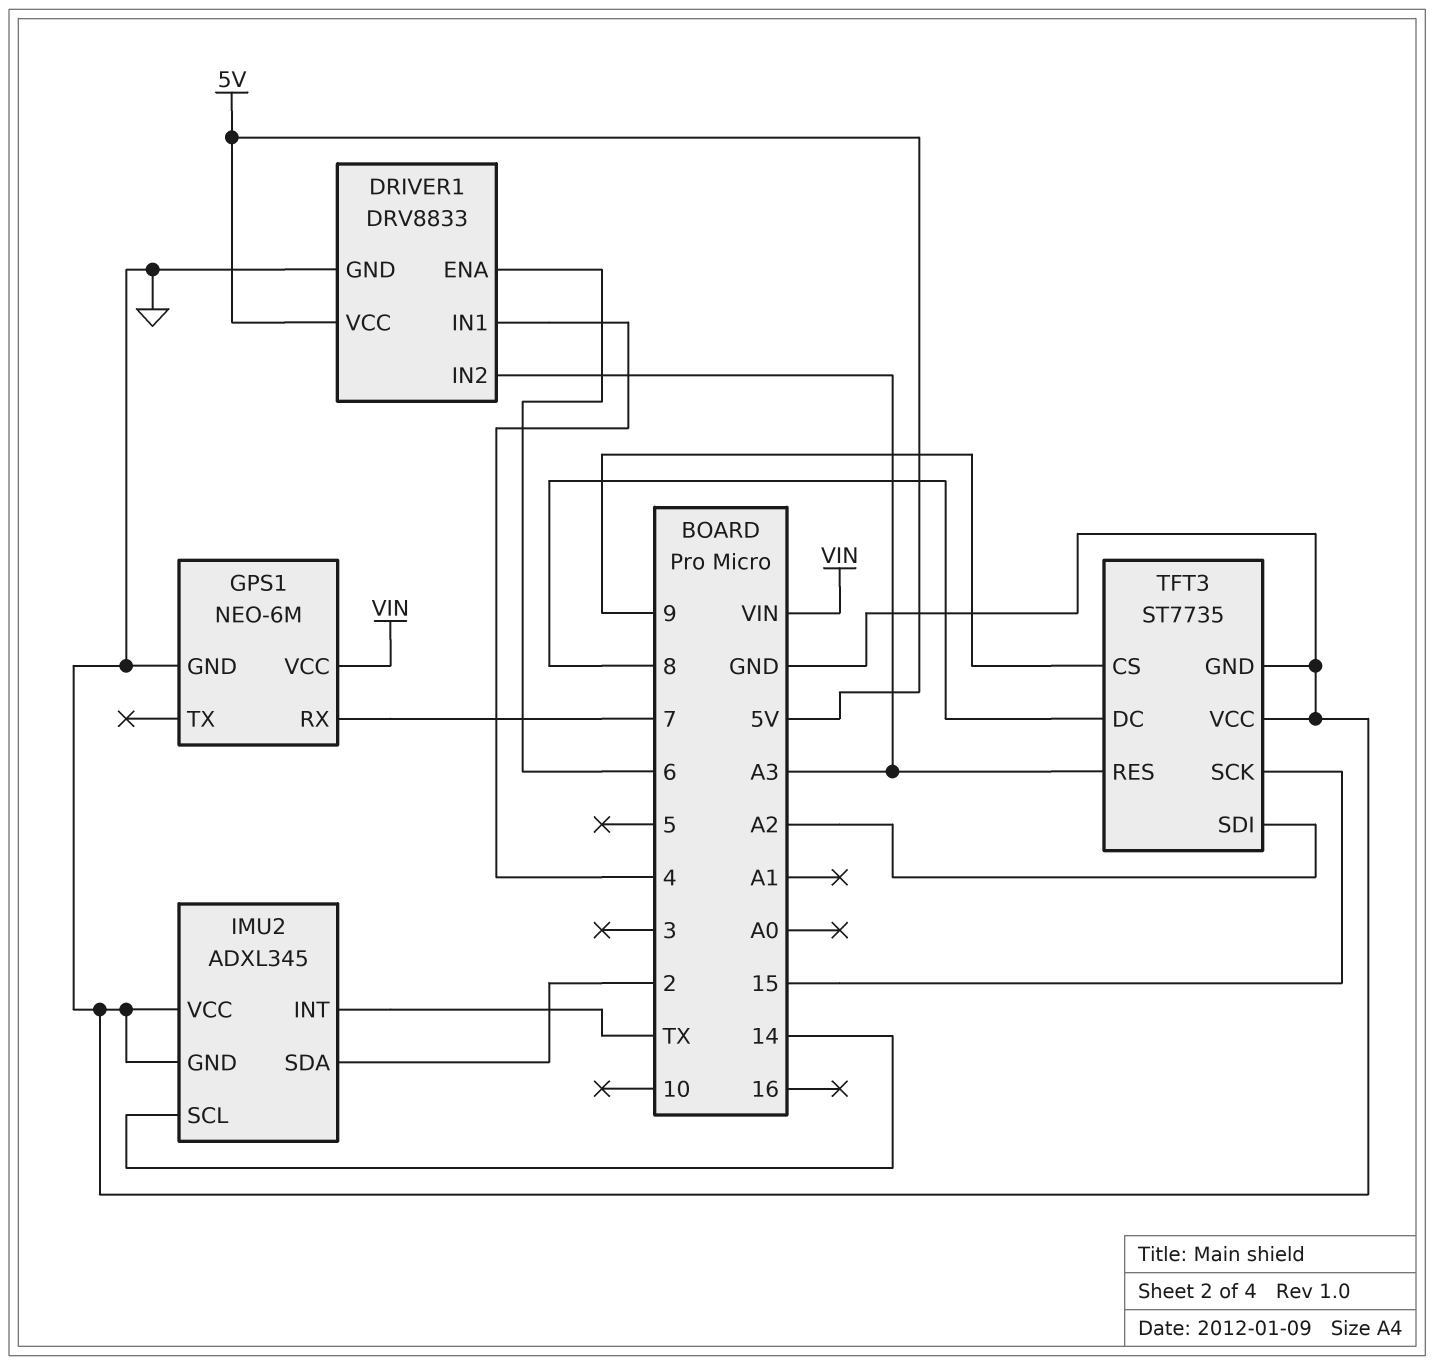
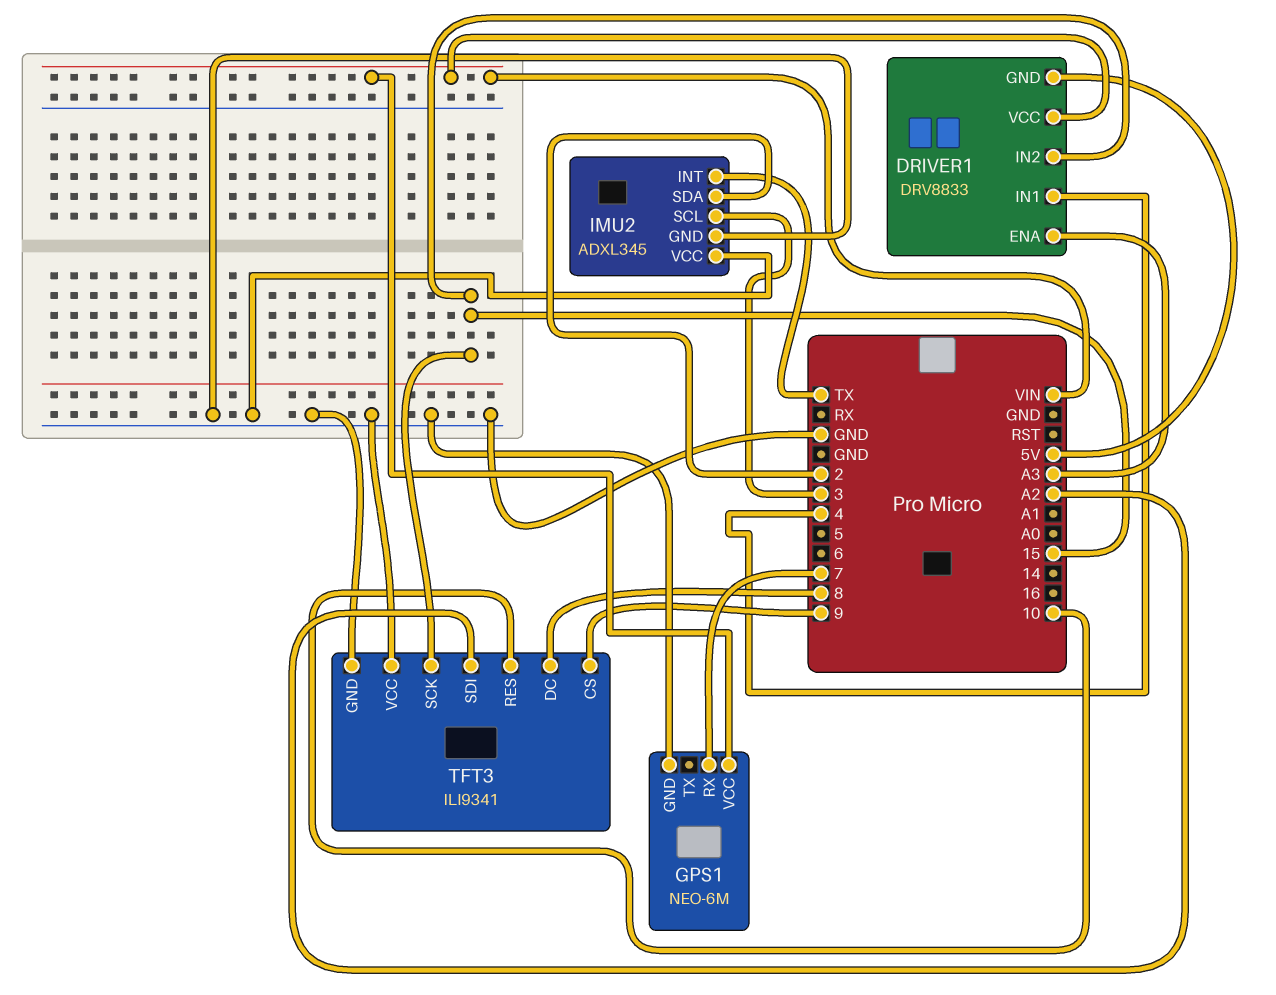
DRIVER1 pin ENA: 6 -> A3
DRIVER1 pin GND: GND -> 5V
DRIVER1 pin IN2: A3 -> 15
DRIVER1 pin VCC: 5V -> VIN
IMU2 pin SCL: 14 -> 3
TFT3: ST7735 -> ILI9341
TFT3 pin RES: A3 -> 10

